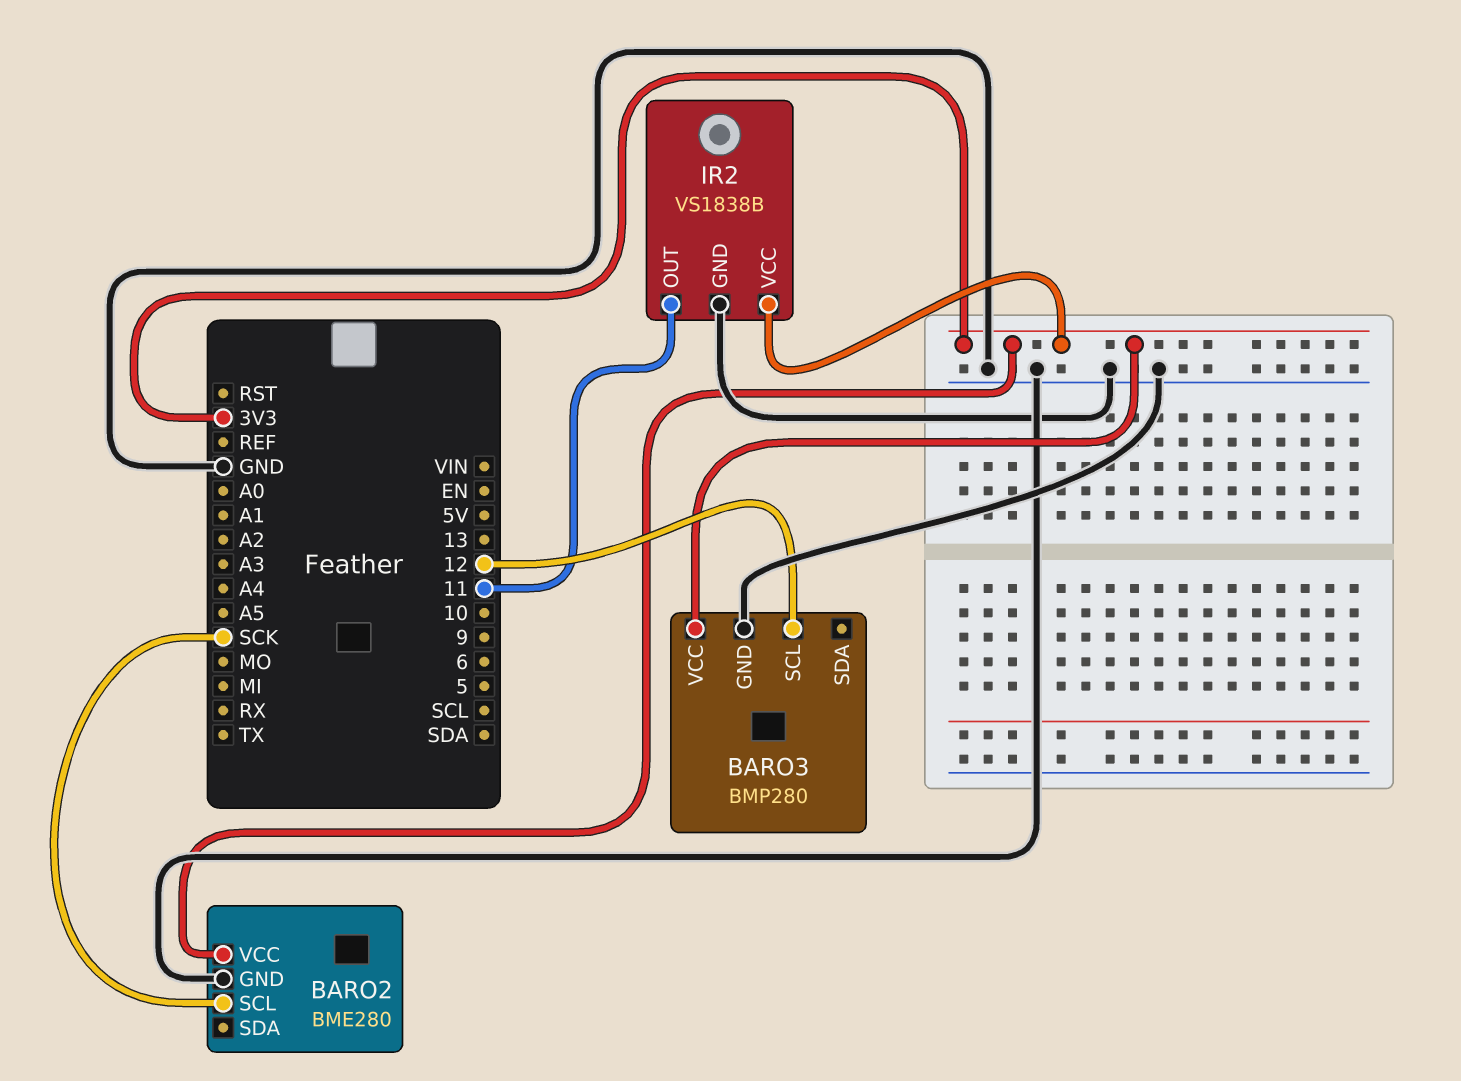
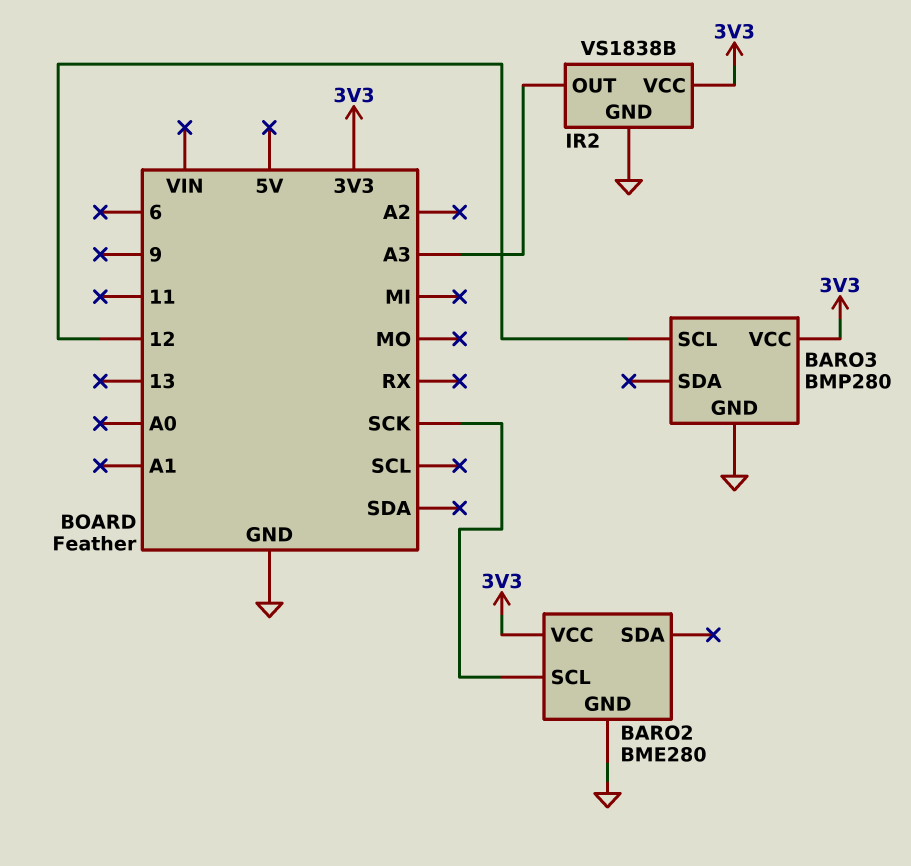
IR2 pin OUT: 11 -> A3

